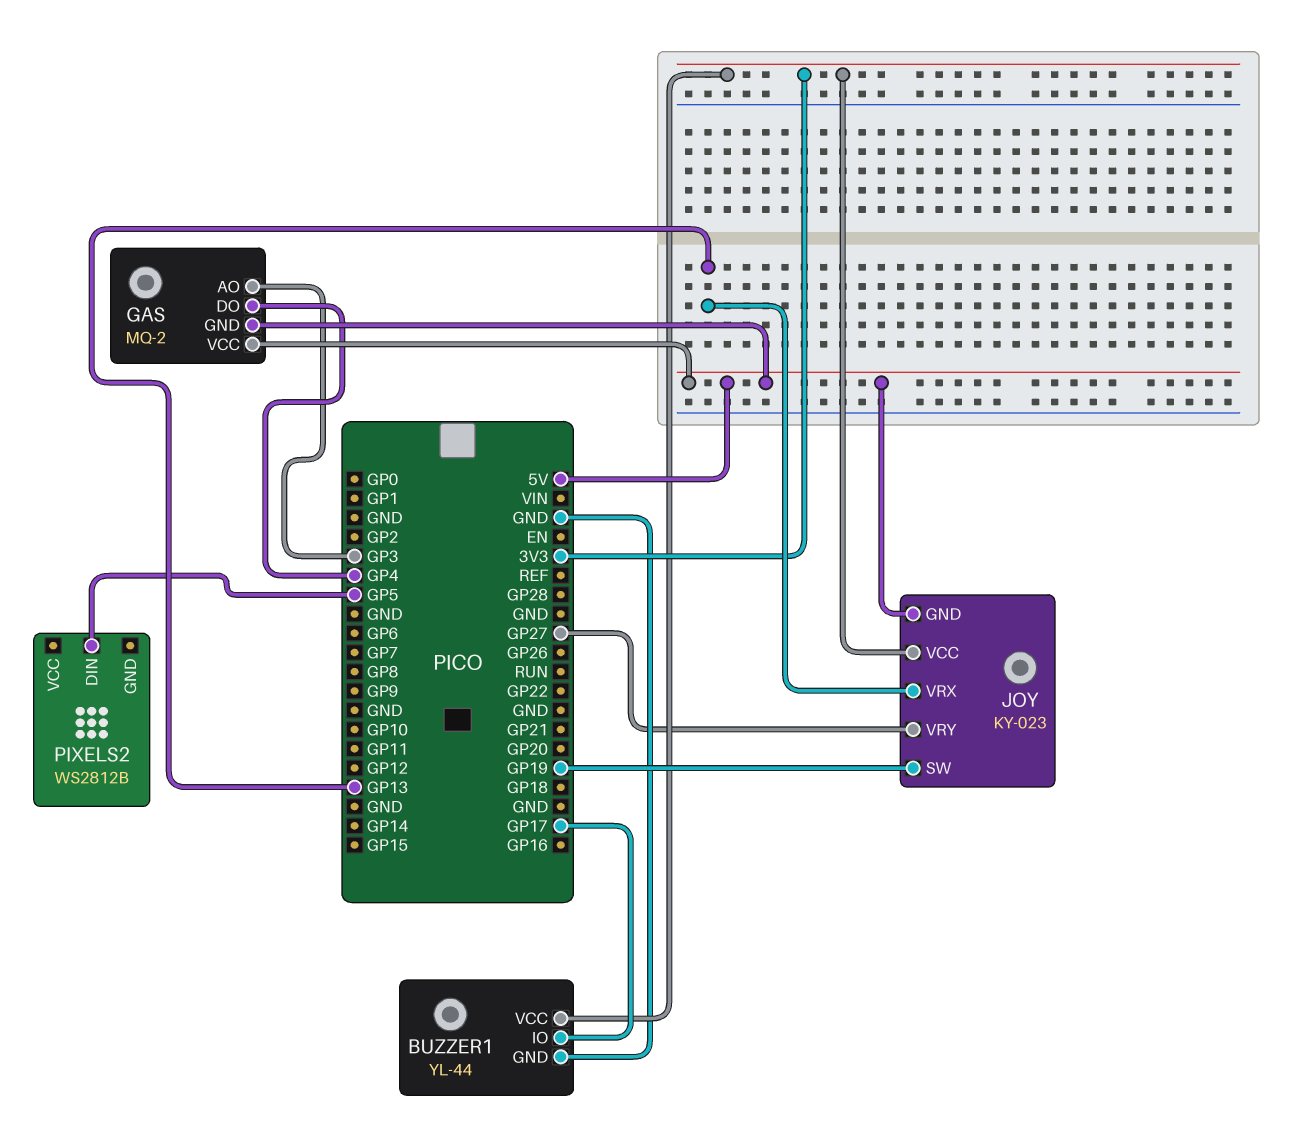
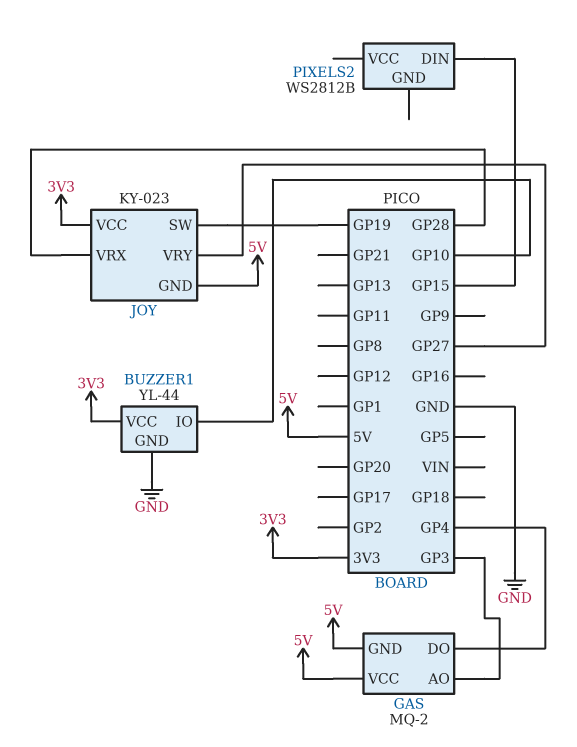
BUZZER1 pin IO: GP17 -> GP10
JOY pin VRX: GP13 -> GP28
PIXELS2 pin DIN: GP5 -> GP15

